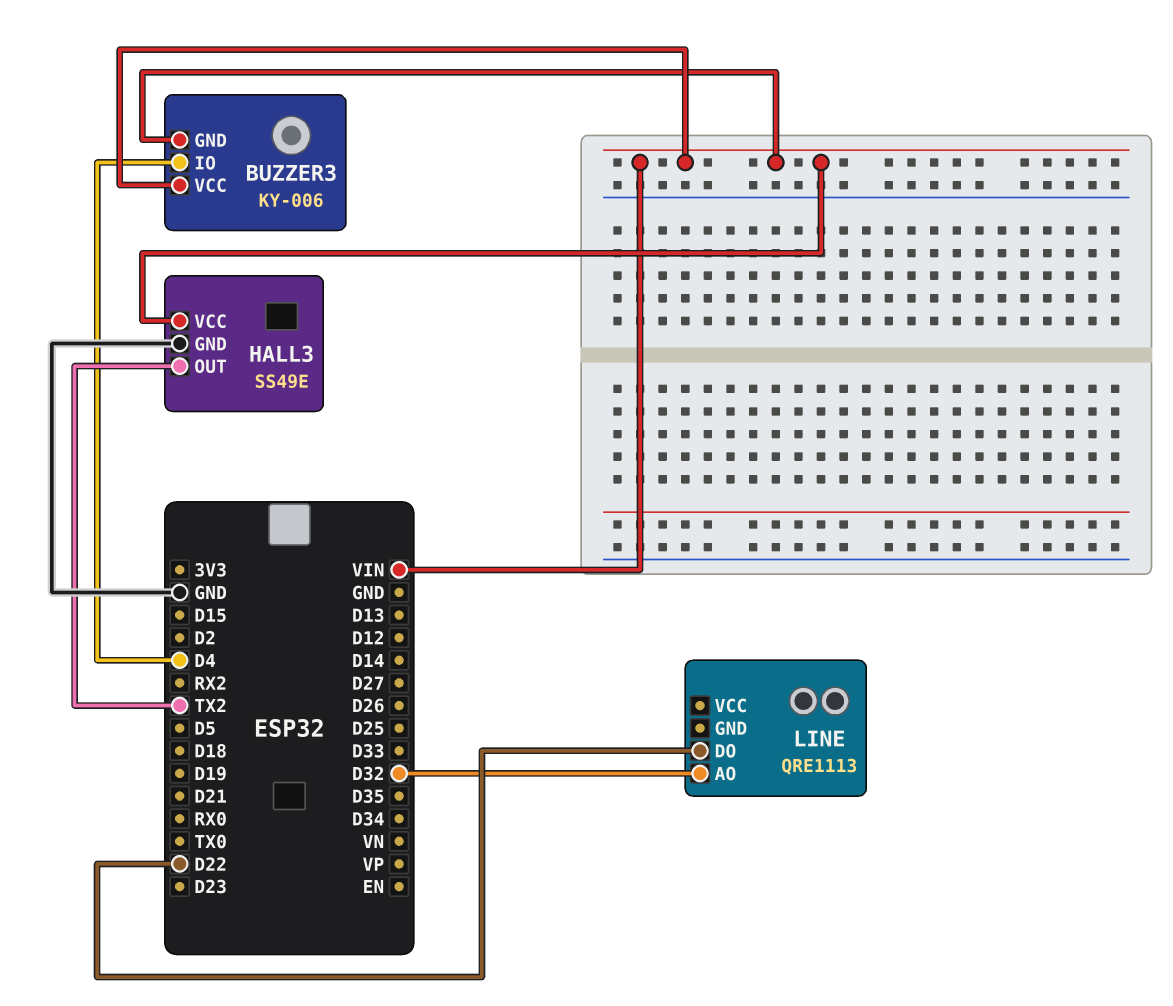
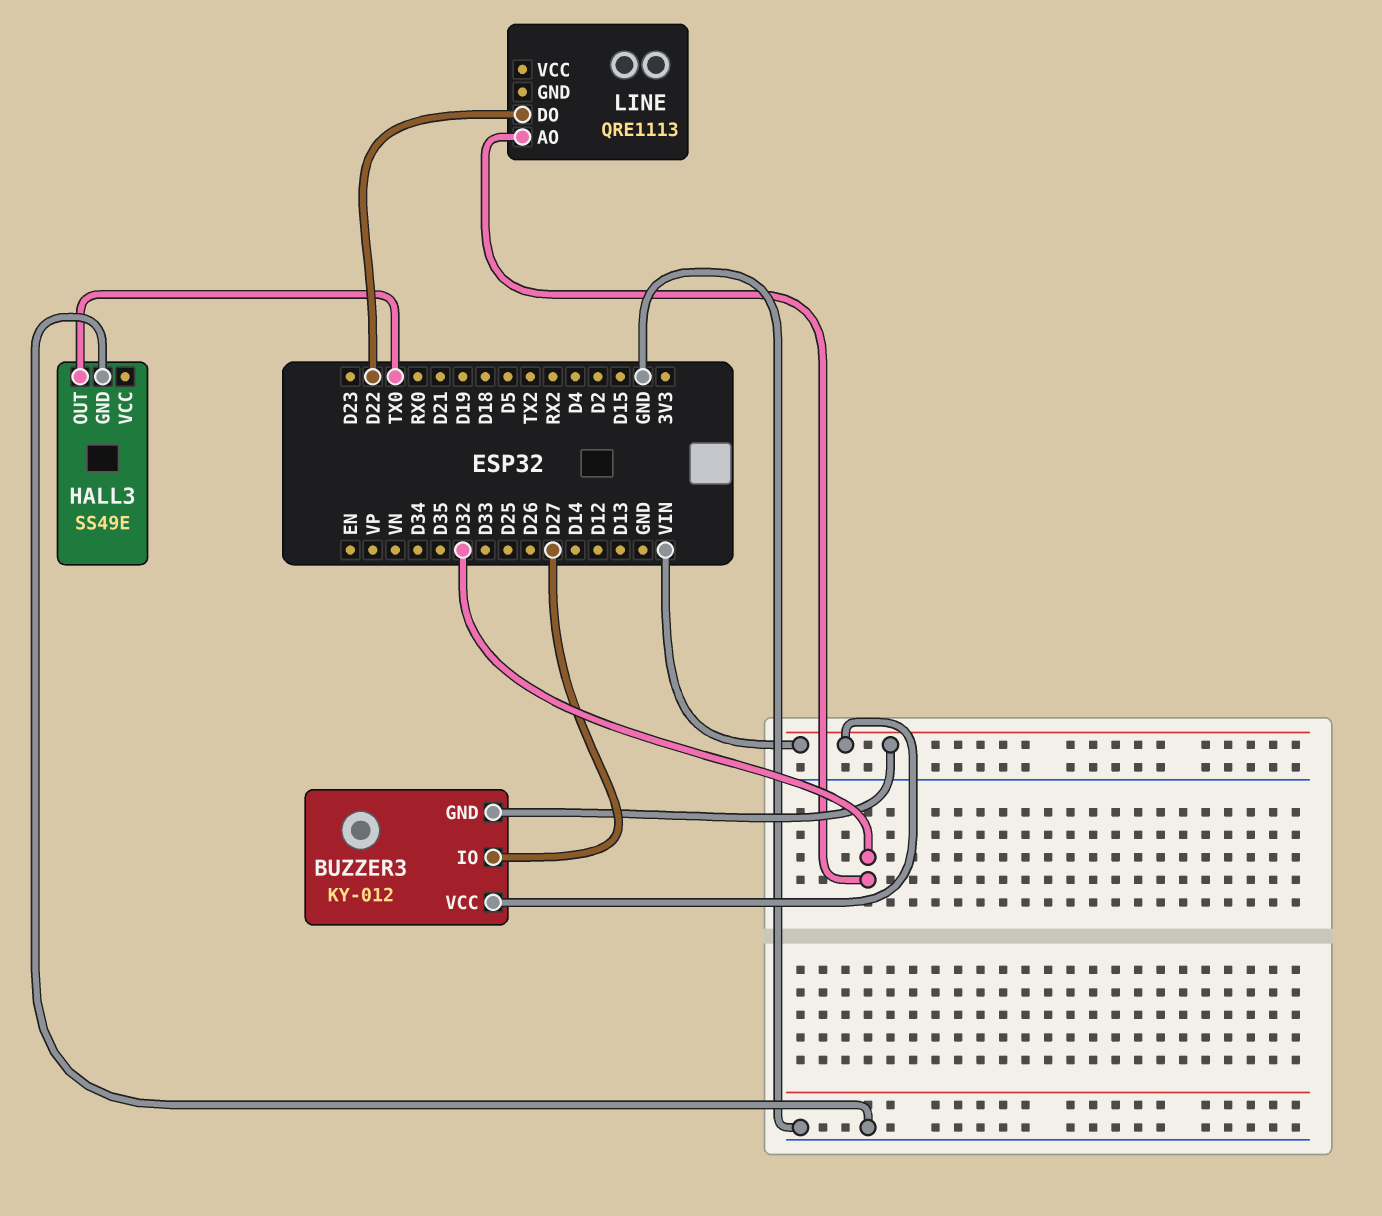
BUZZER3: KY-006 -> KY-012
BUZZER3 pin IO: D4 -> D27
HALL3 pin OUT: TX2 -> TX0
HALL3 pin VCC: VIN -> none

